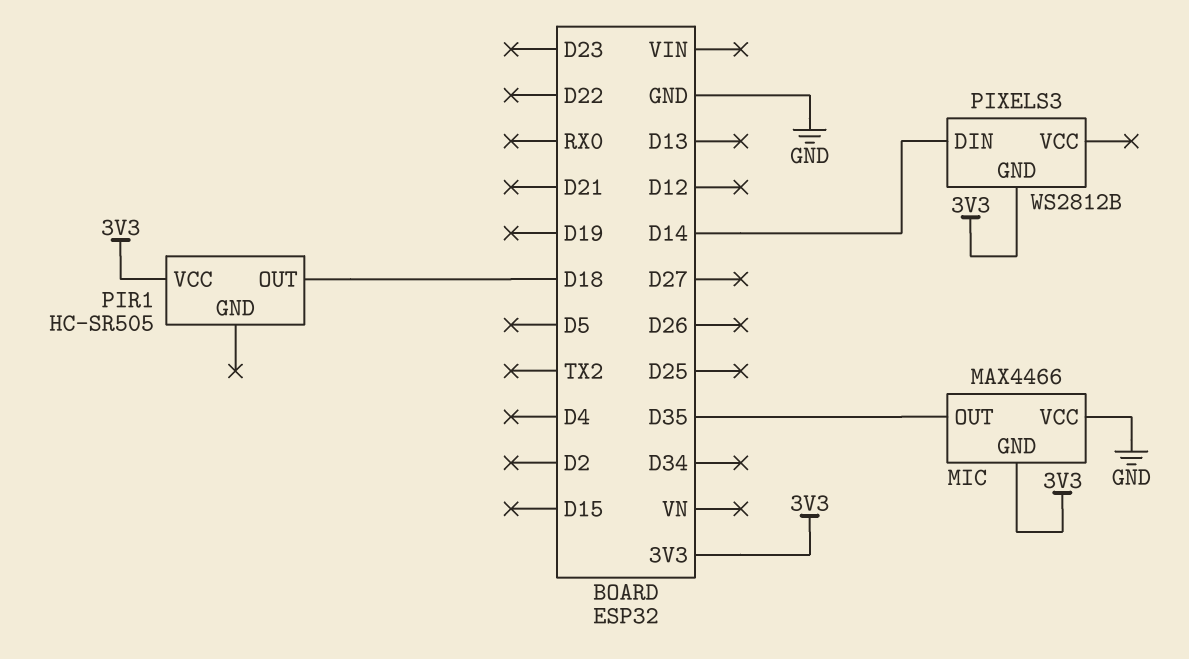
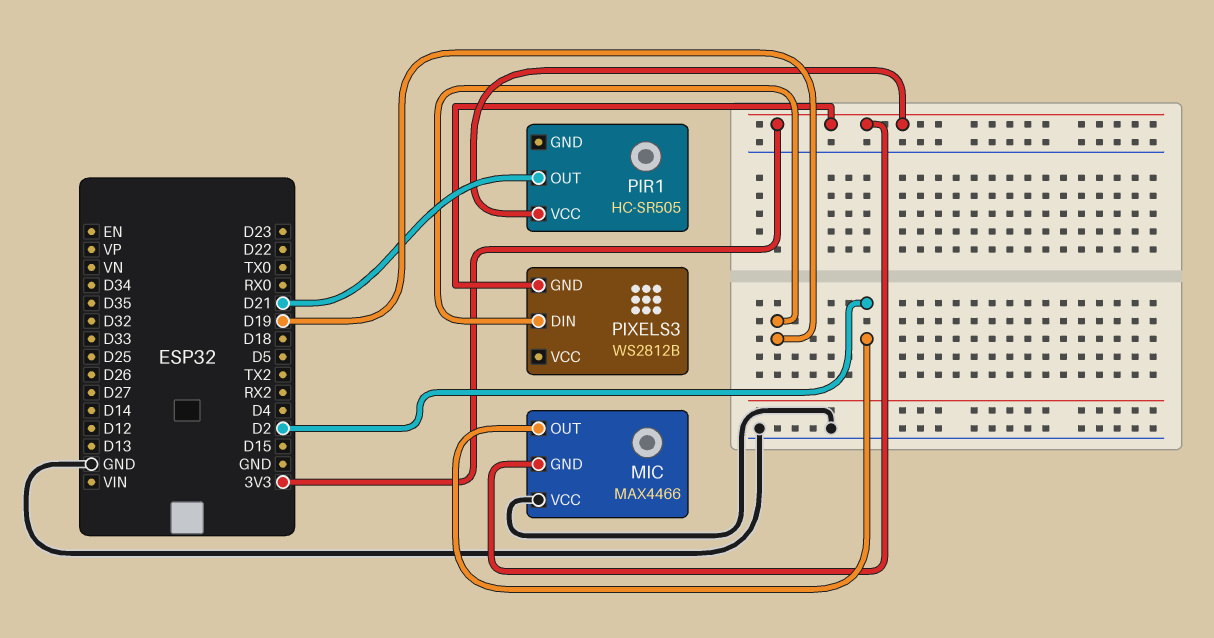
MIC pin OUT: D35 -> D2
PIR1 pin OUT: D18 -> D21
PIXELS3 pin DIN: D14 -> D19

